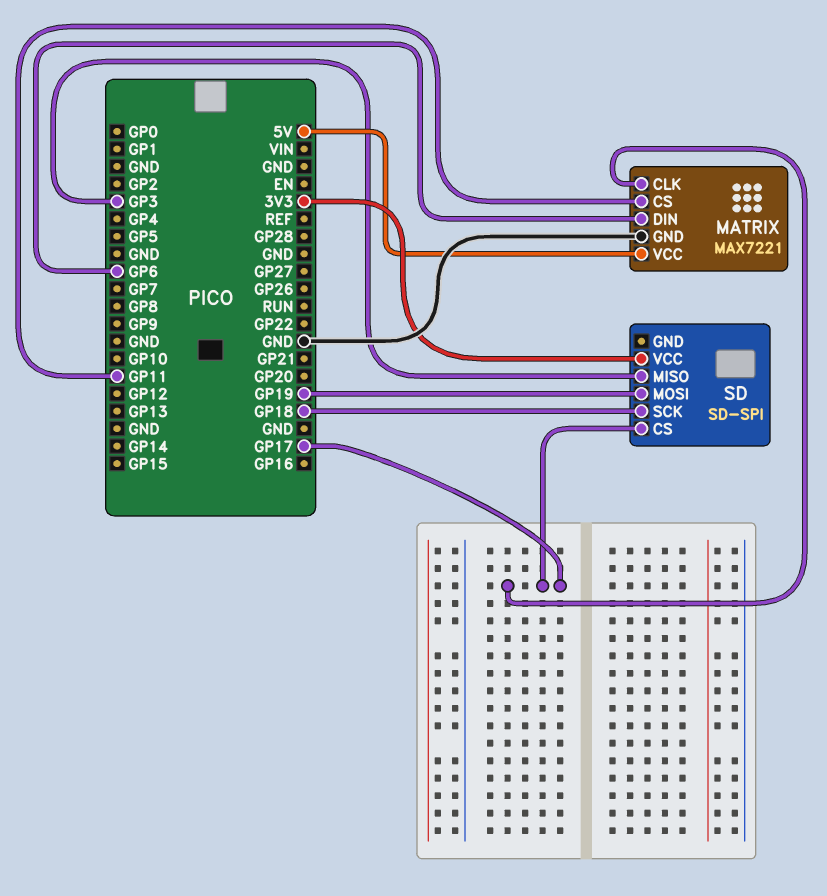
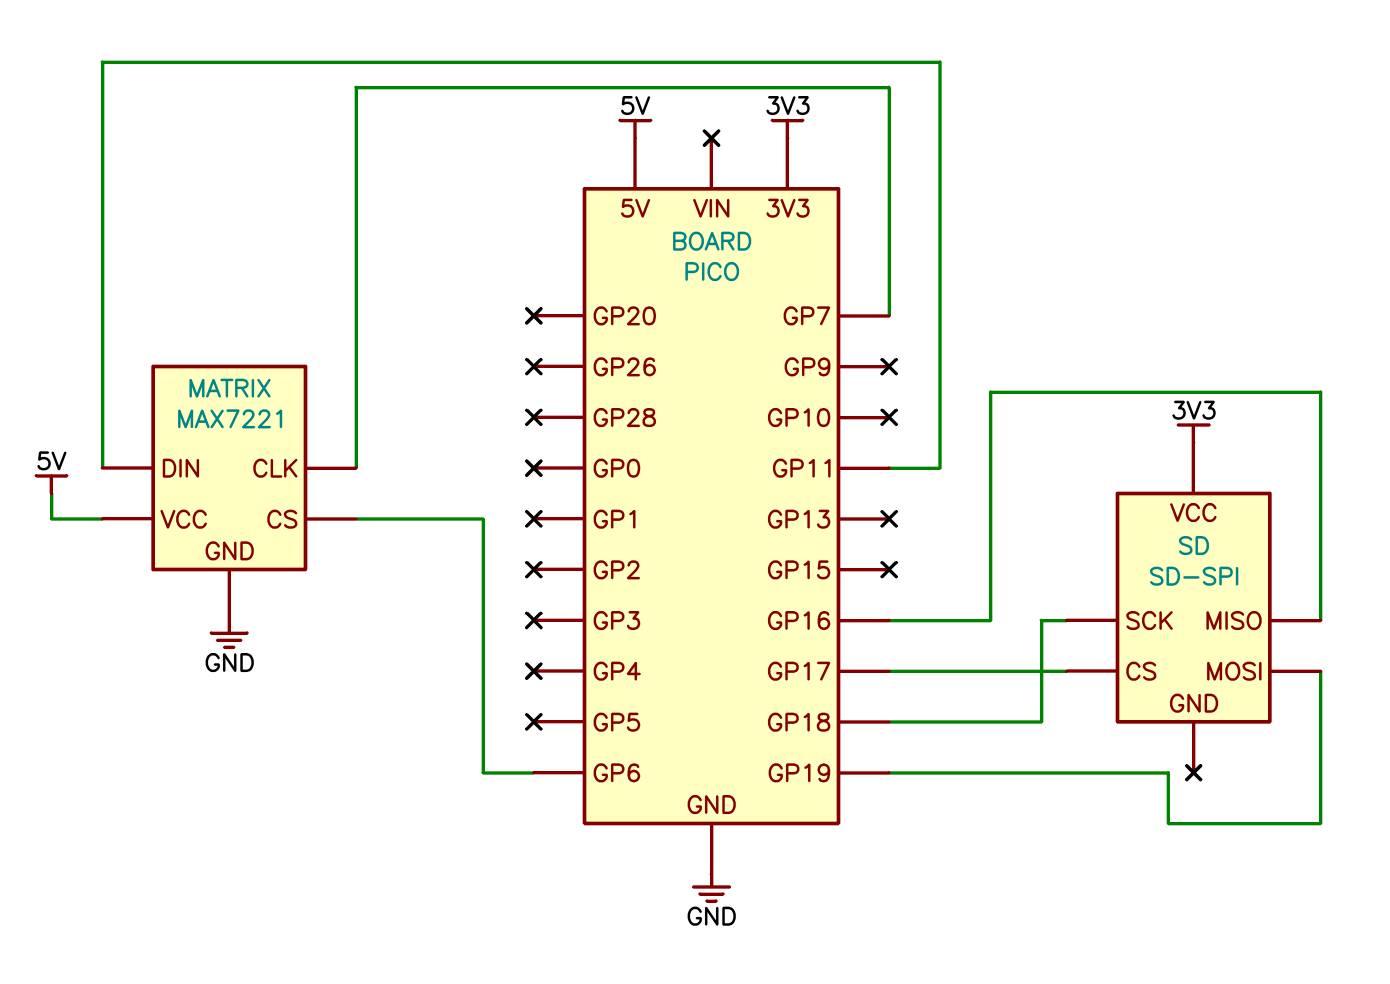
MATRIX pin CLK: GP17 -> GP7
MATRIX pin CS: GP11 -> GP6
MATRIX pin DIN: GP6 -> GP11
SD pin MISO: GP3 -> GP16

